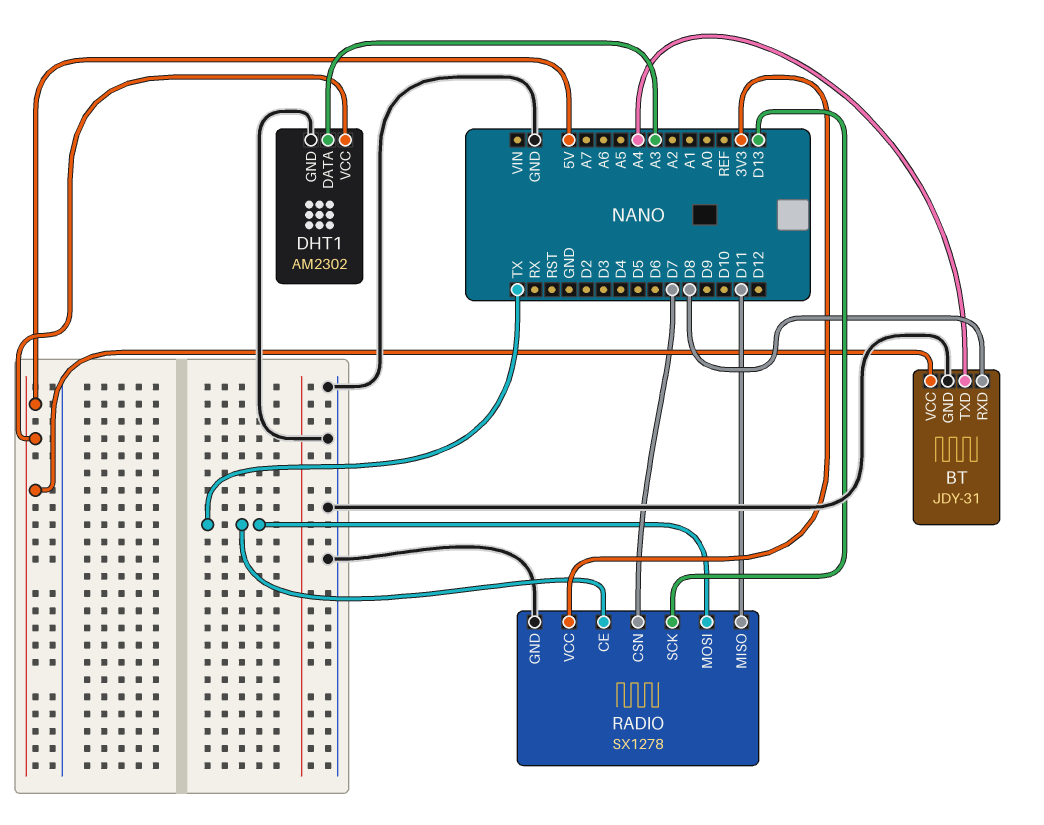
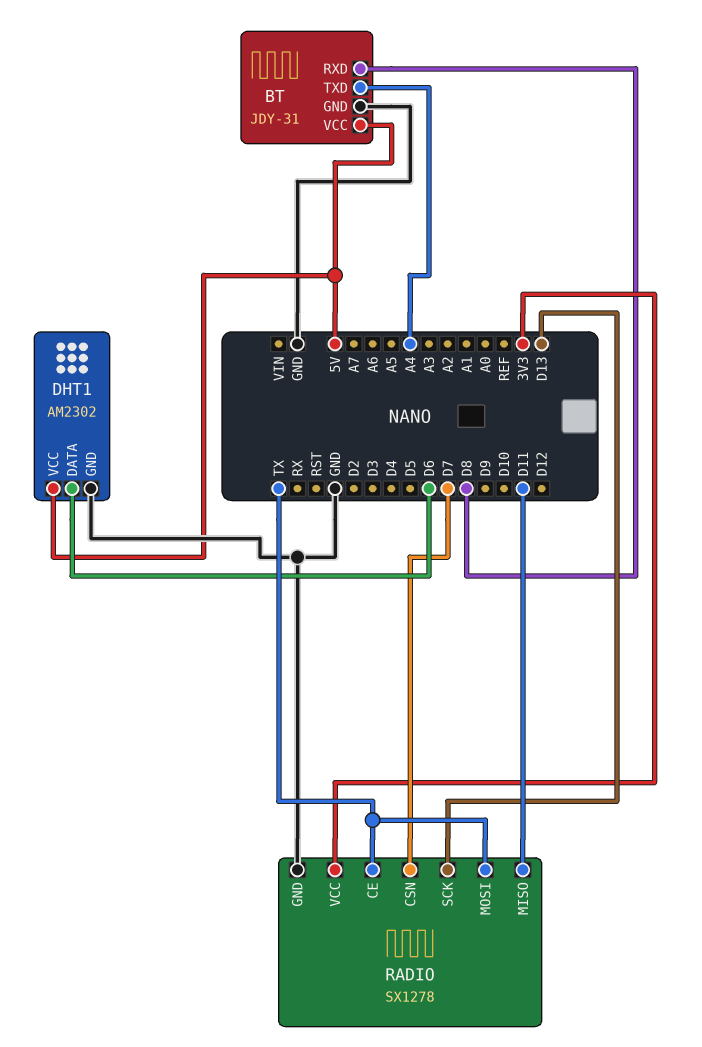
DHT1 pin DATA: A3 -> D6

